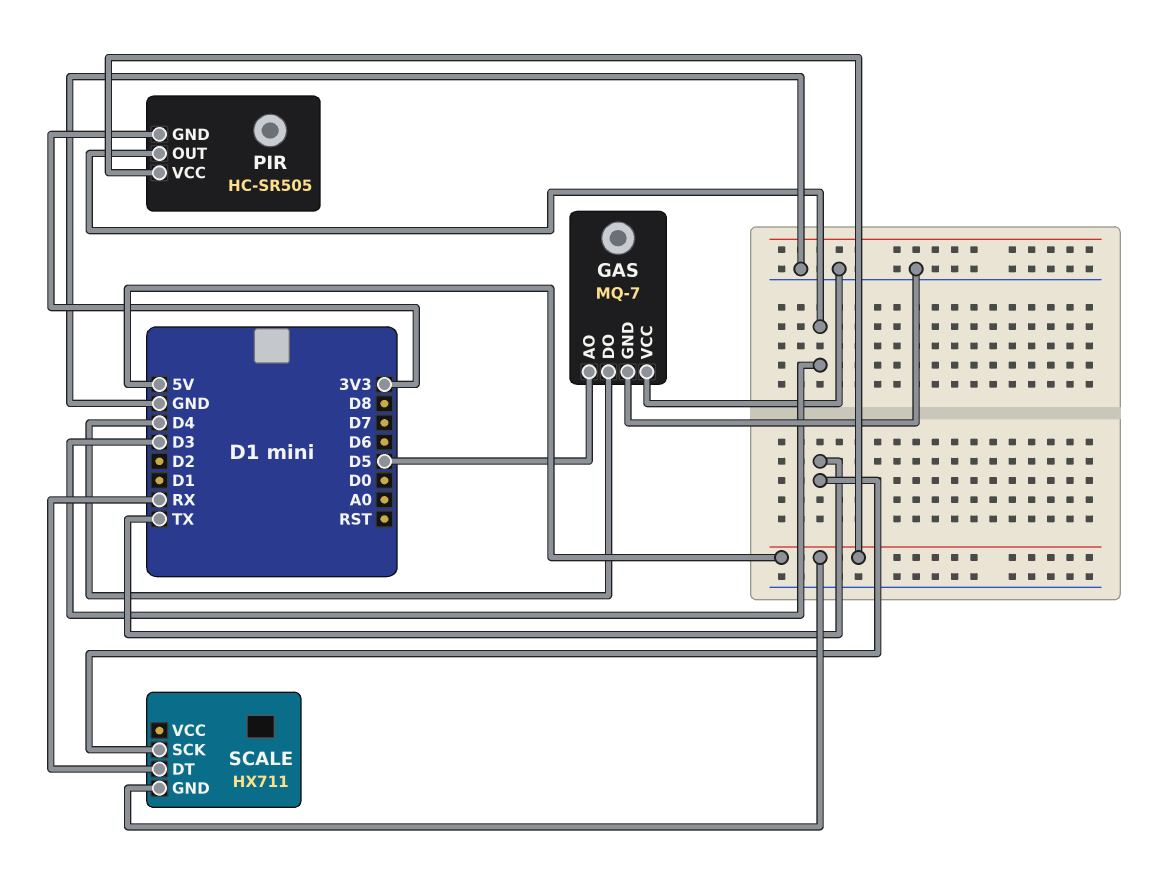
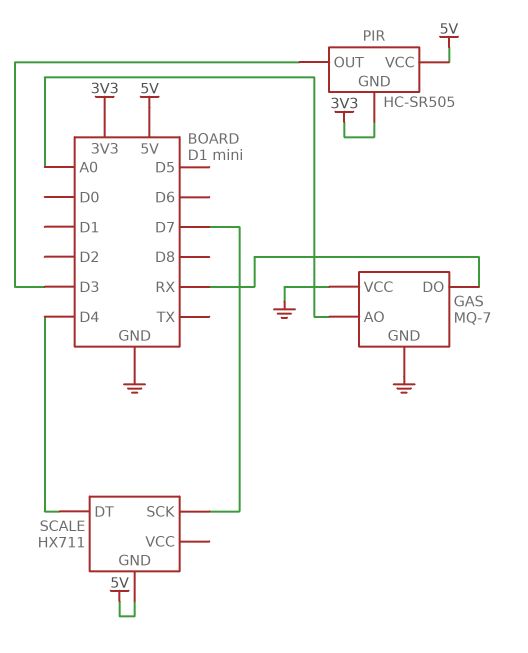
GAS pin AO: D5 -> A0
GAS pin DO: D4 -> RX
SCALE pin DT: RX -> D4
SCALE pin SCK: TX -> D7

